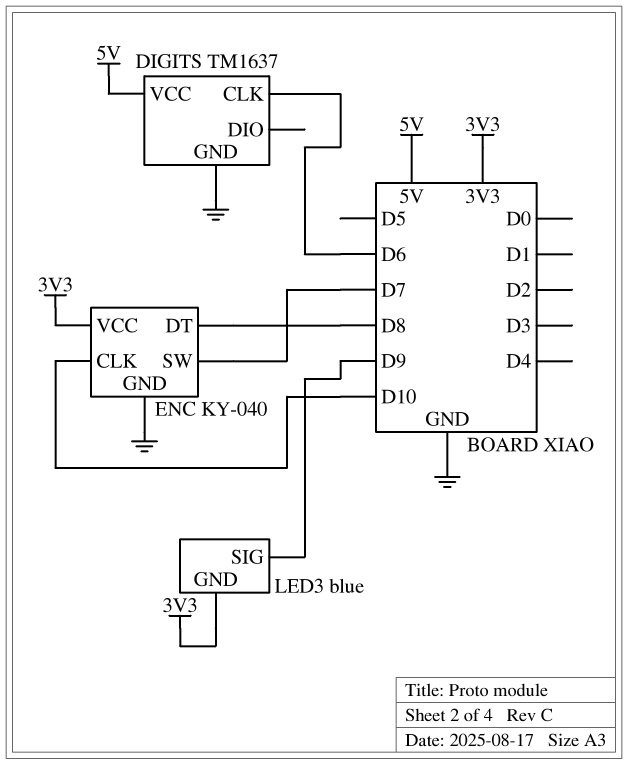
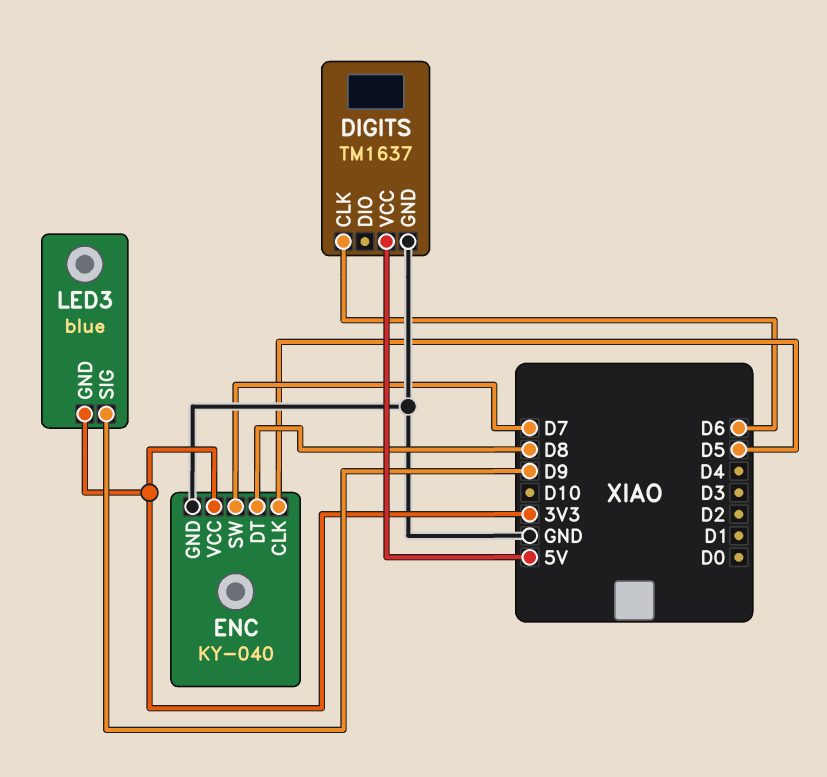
ENC pin CLK: D10 -> D5

